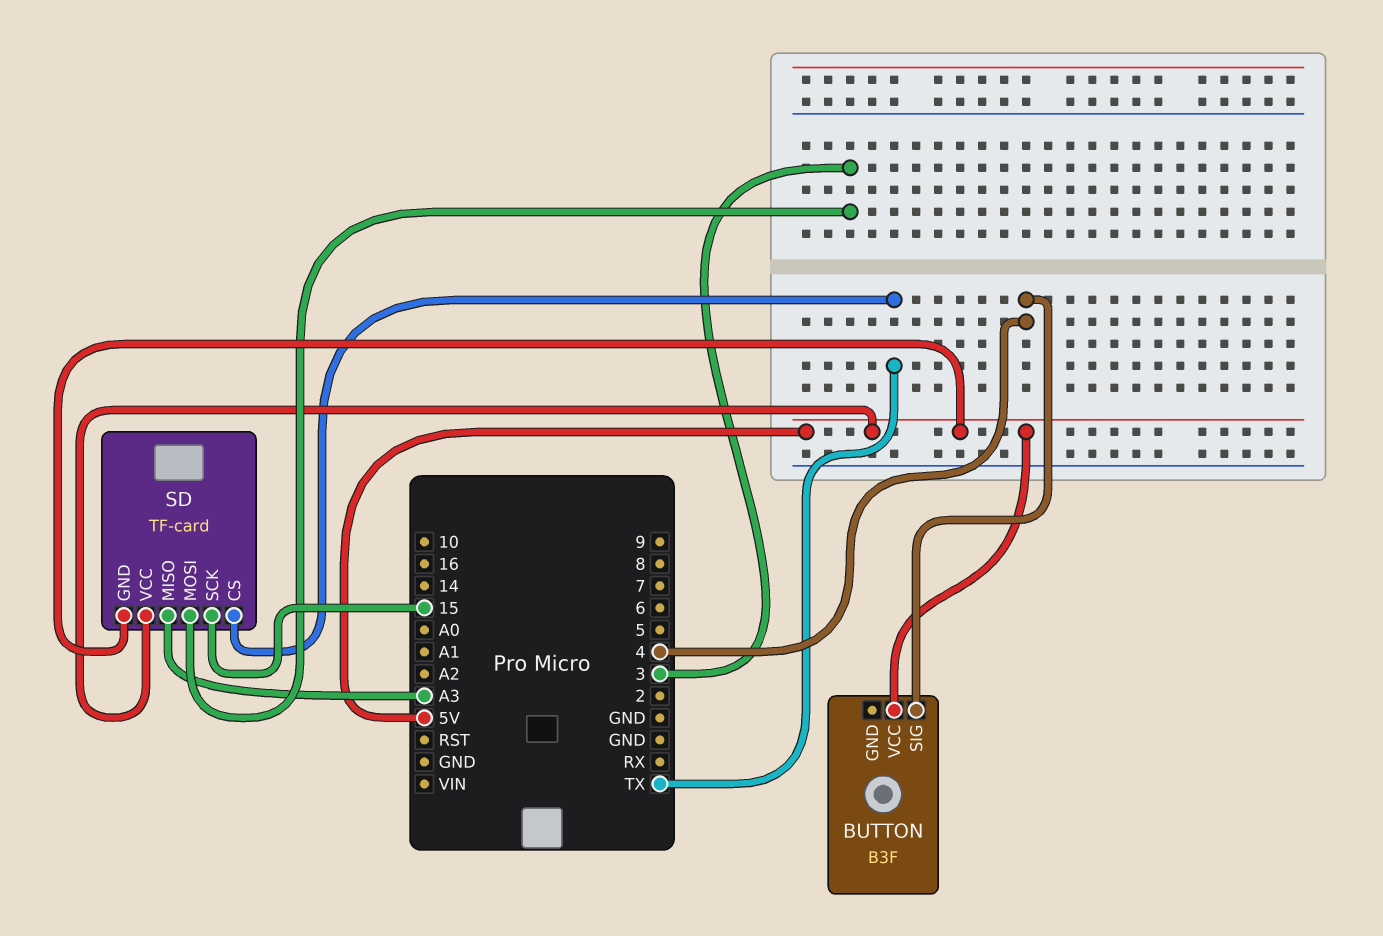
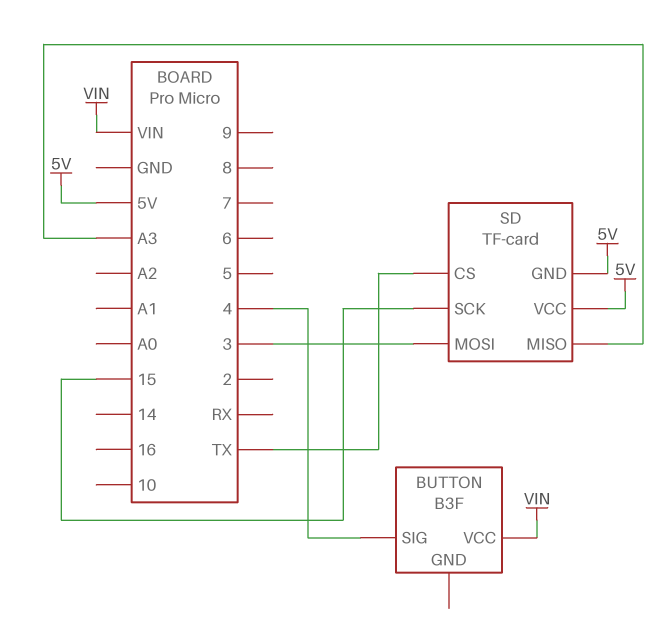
BUTTON pin VCC: 5V -> VIN

